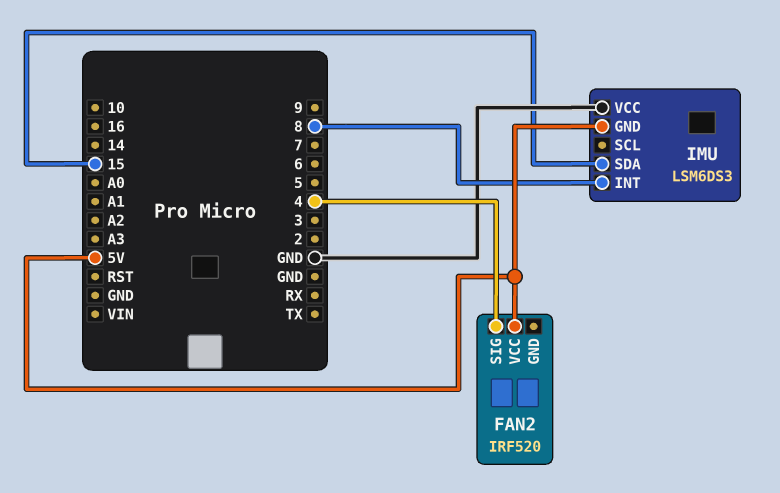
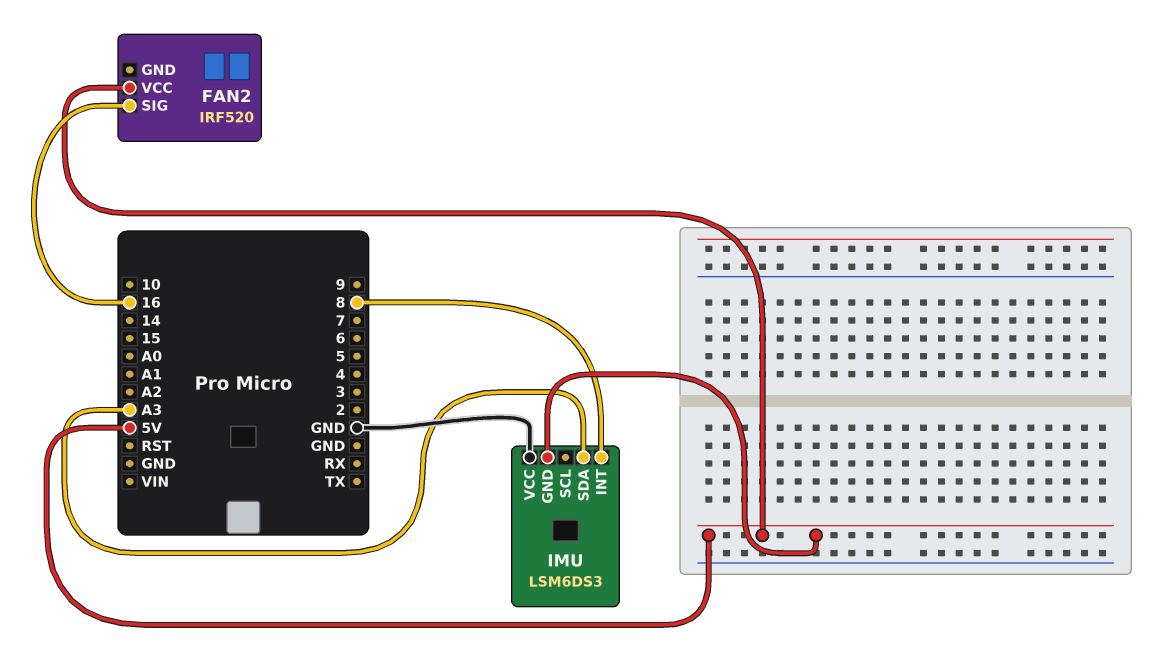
FAN2 pin SIG: 4 -> 16
IMU pin SDA: 15 -> A3

